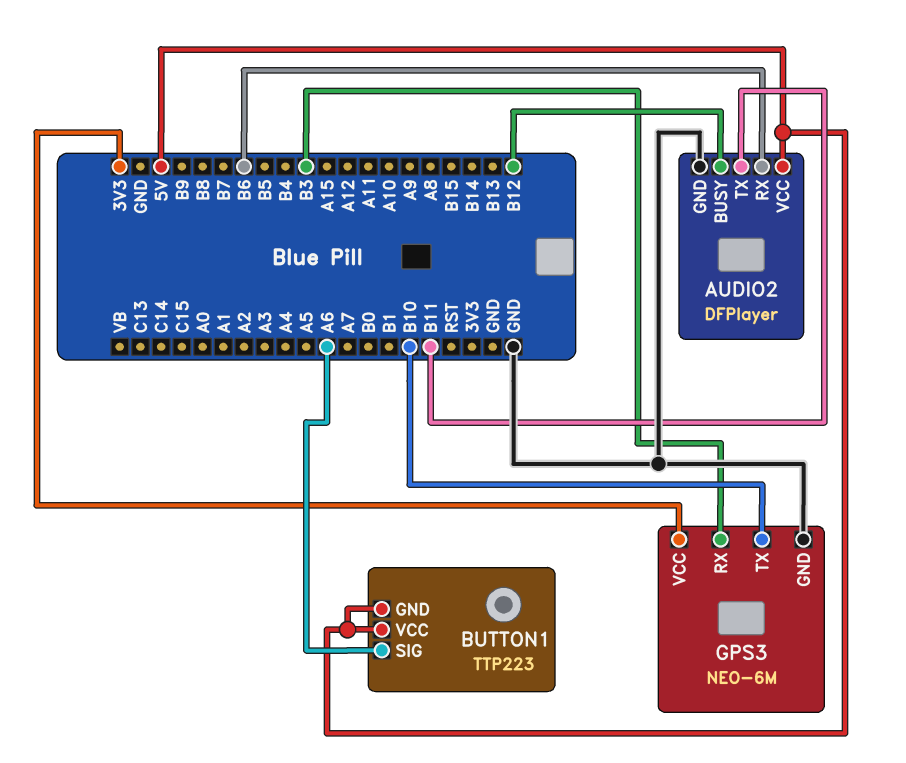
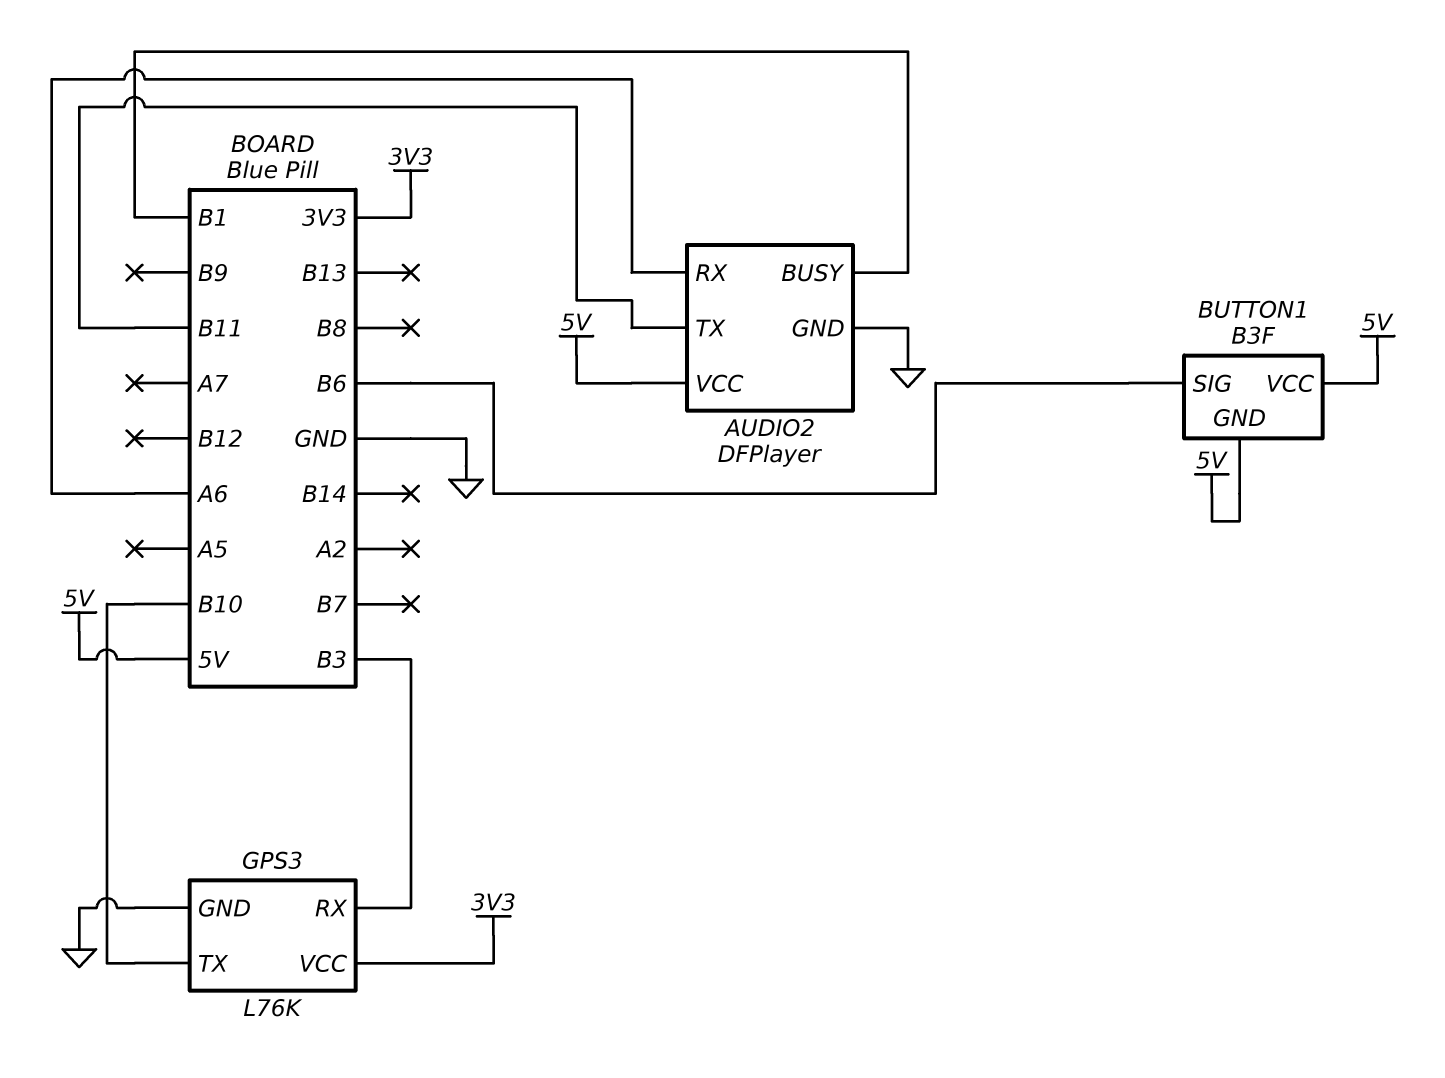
AUDIO2 pin BUSY: B12 -> B1
AUDIO2 pin RX: B6 -> A6
BUTTON1: TTP223 -> B3F
BUTTON1 pin SIG: A6 -> B6
GPS3: NEO-6M -> L76K

